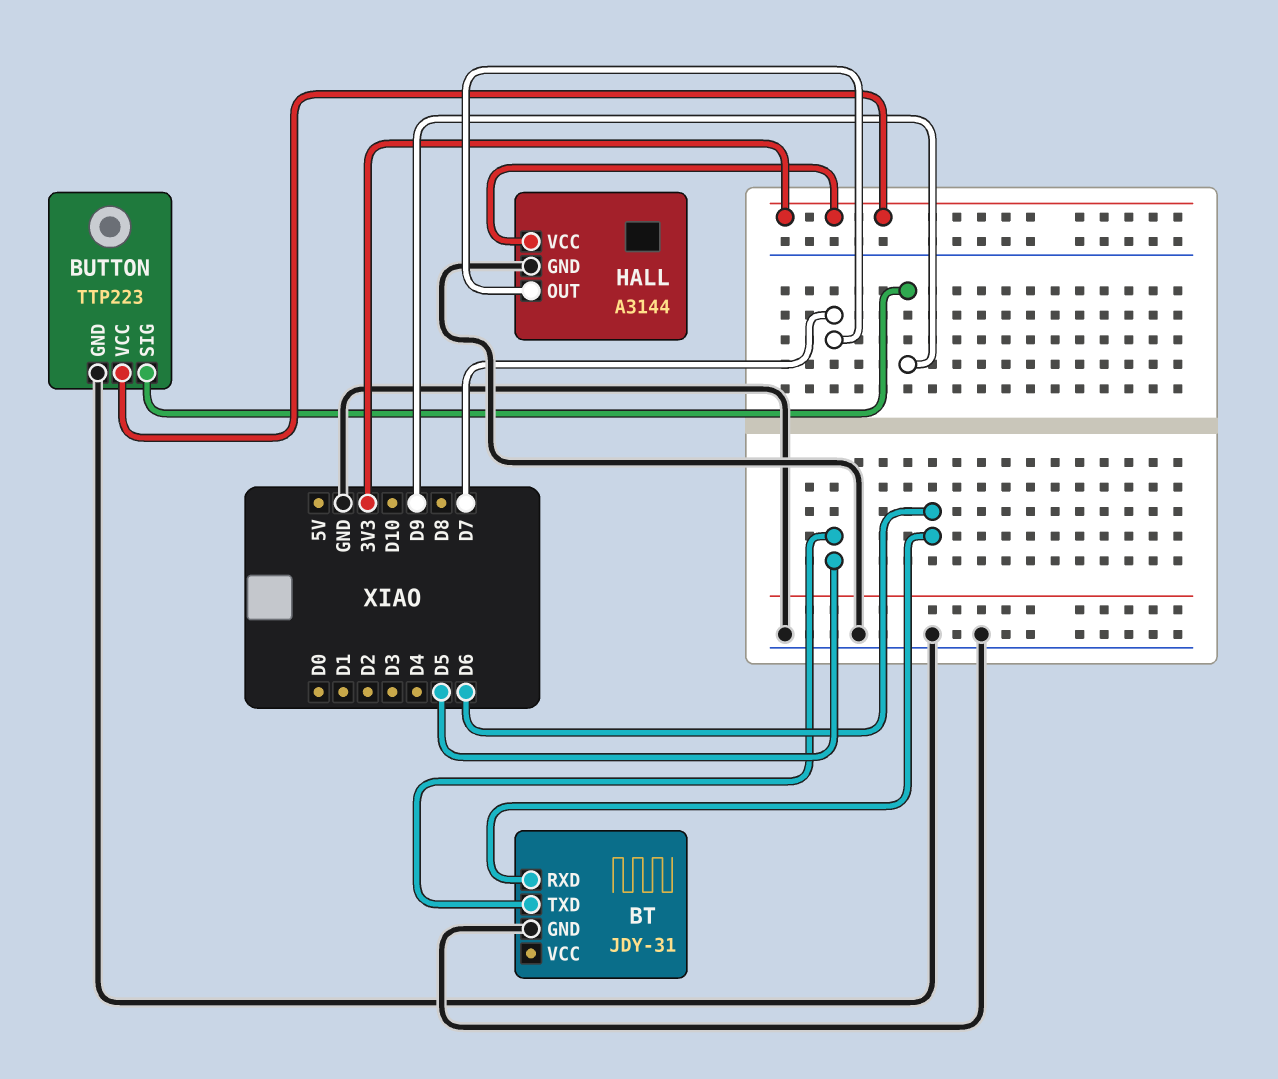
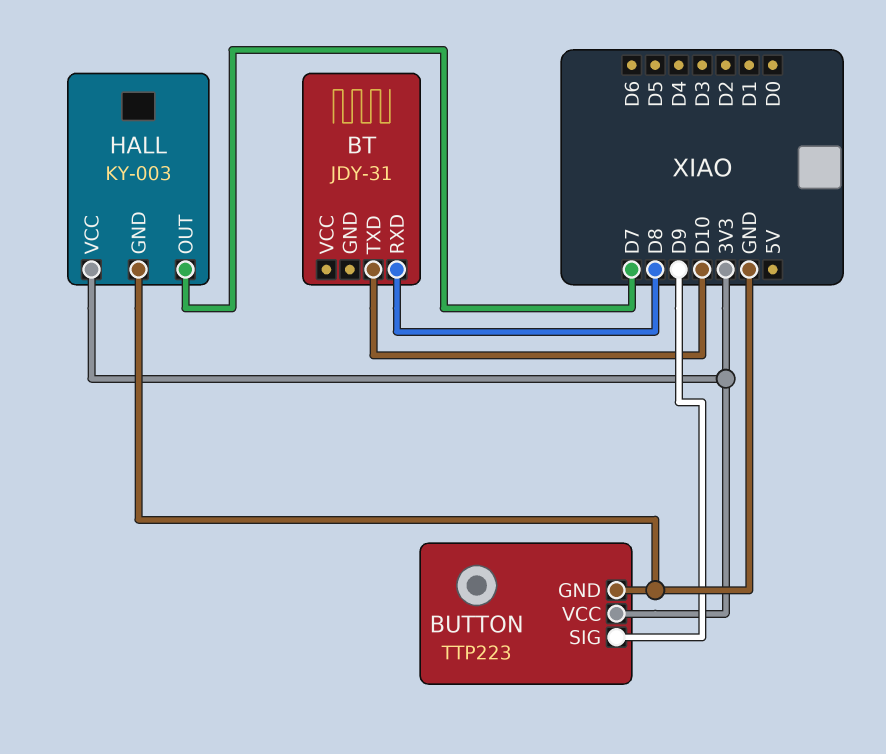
BT pin GND: GND -> none
BT pin RXD: D6 -> D8
BT pin TXD: D5 -> D10
HALL: A3144 -> KY-003

